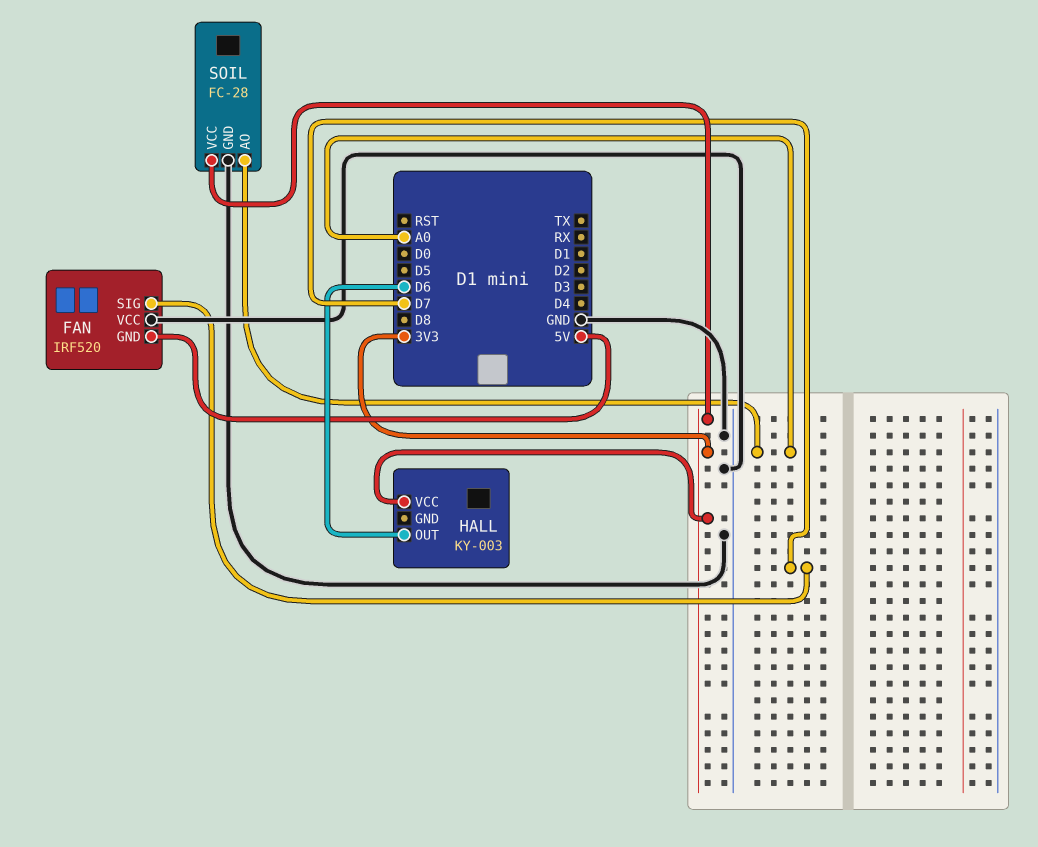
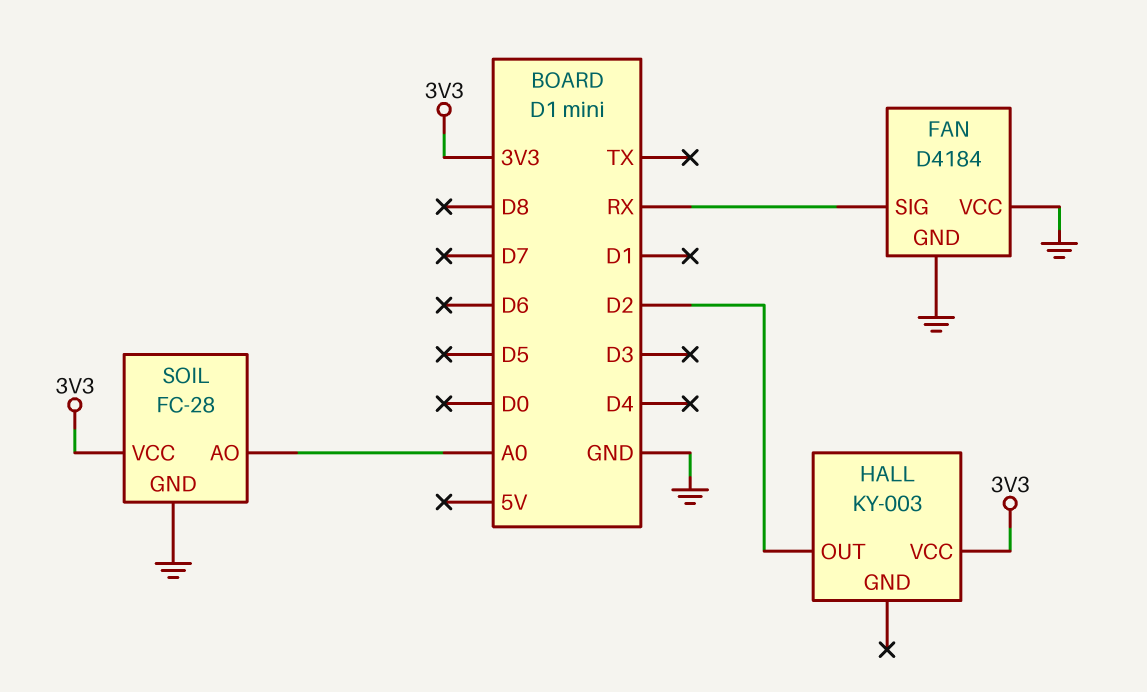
FAN: IRF520 -> D4184
FAN pin GND: 5V -> GND
FAN pin SIG: D7 -> RX
HALL pin OUT: D6 -> D2

